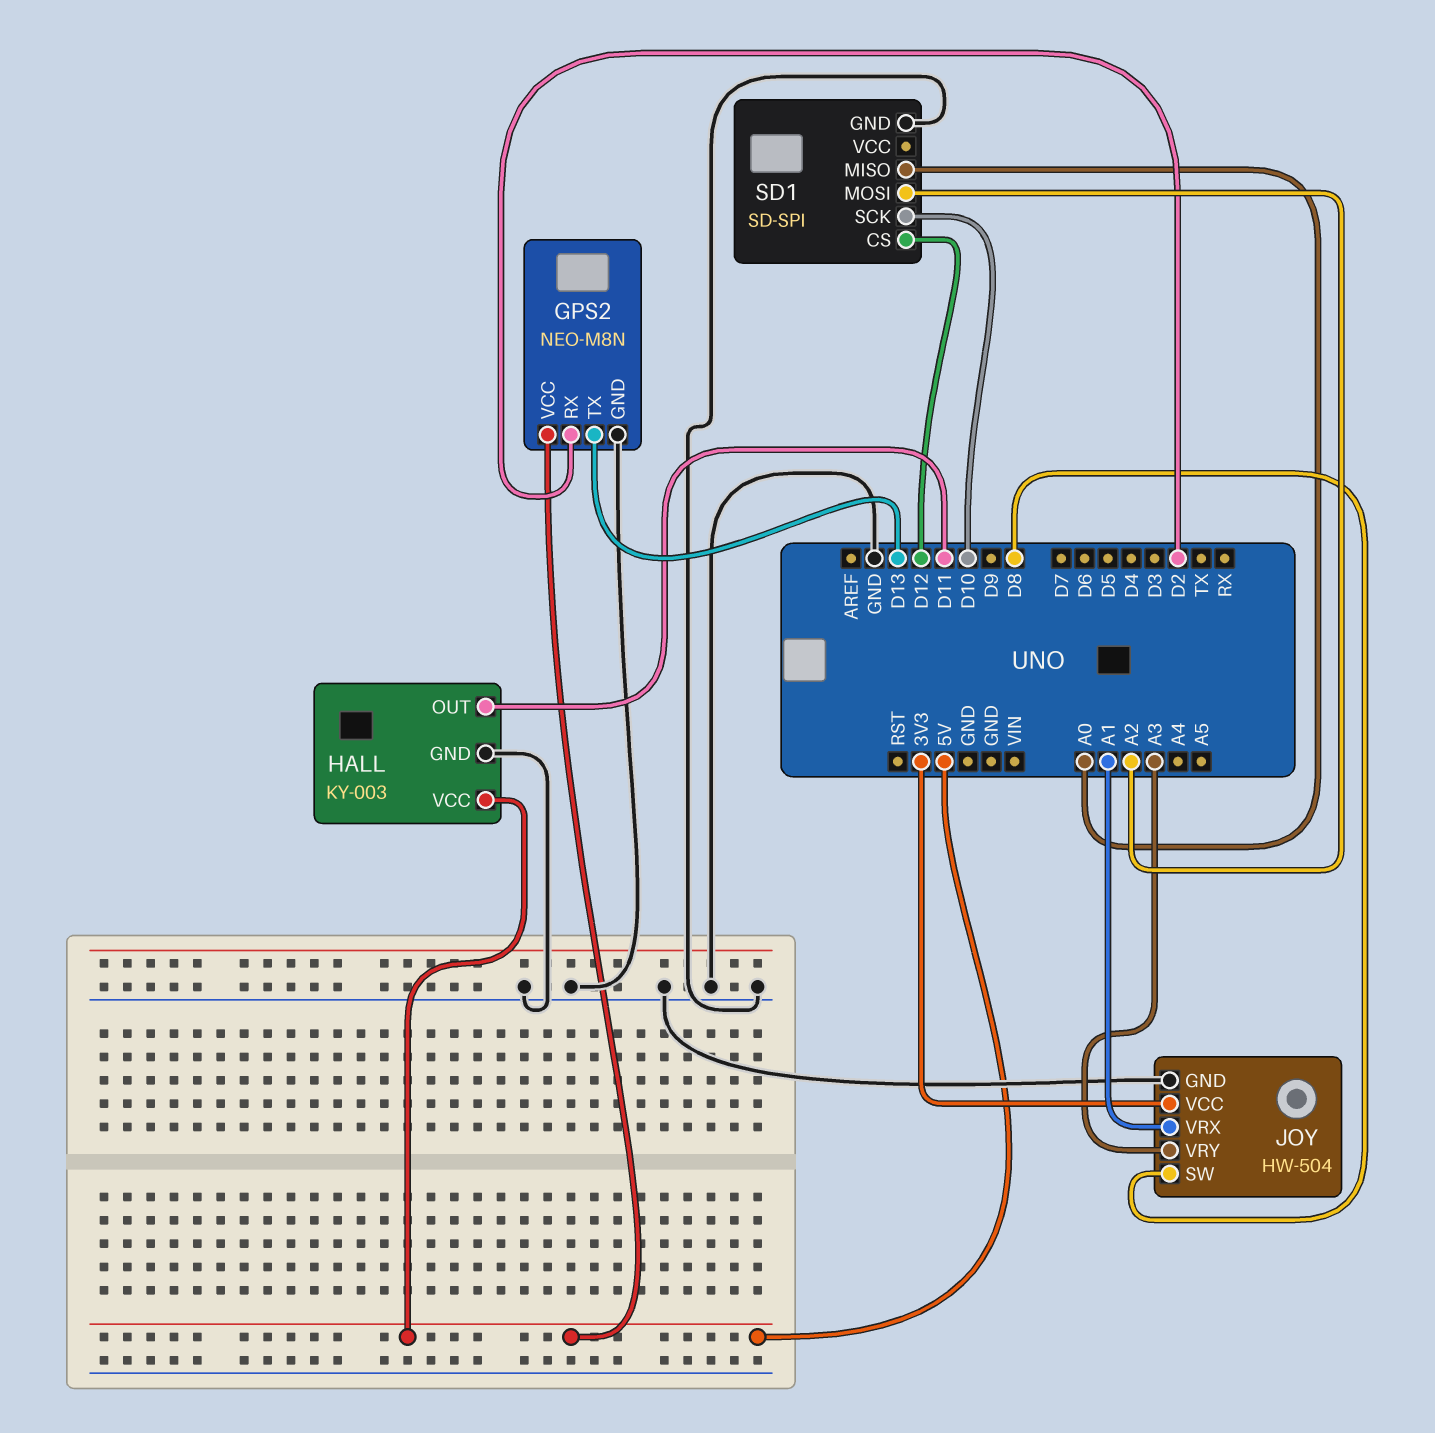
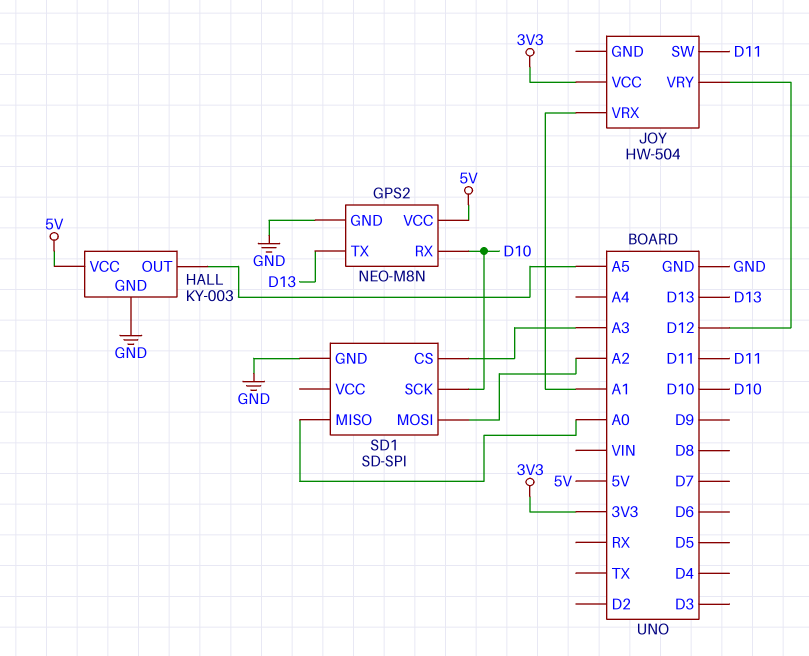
GPS2 pin RX: D2 -> D10
HALL pin OUT: D11 -> A5
JOY pin GND: GND -> none
JOY pin SW: D8 -> D11
JOY pin VRY: A3 -> D12
SD1 pin CS: D12 -> A3

